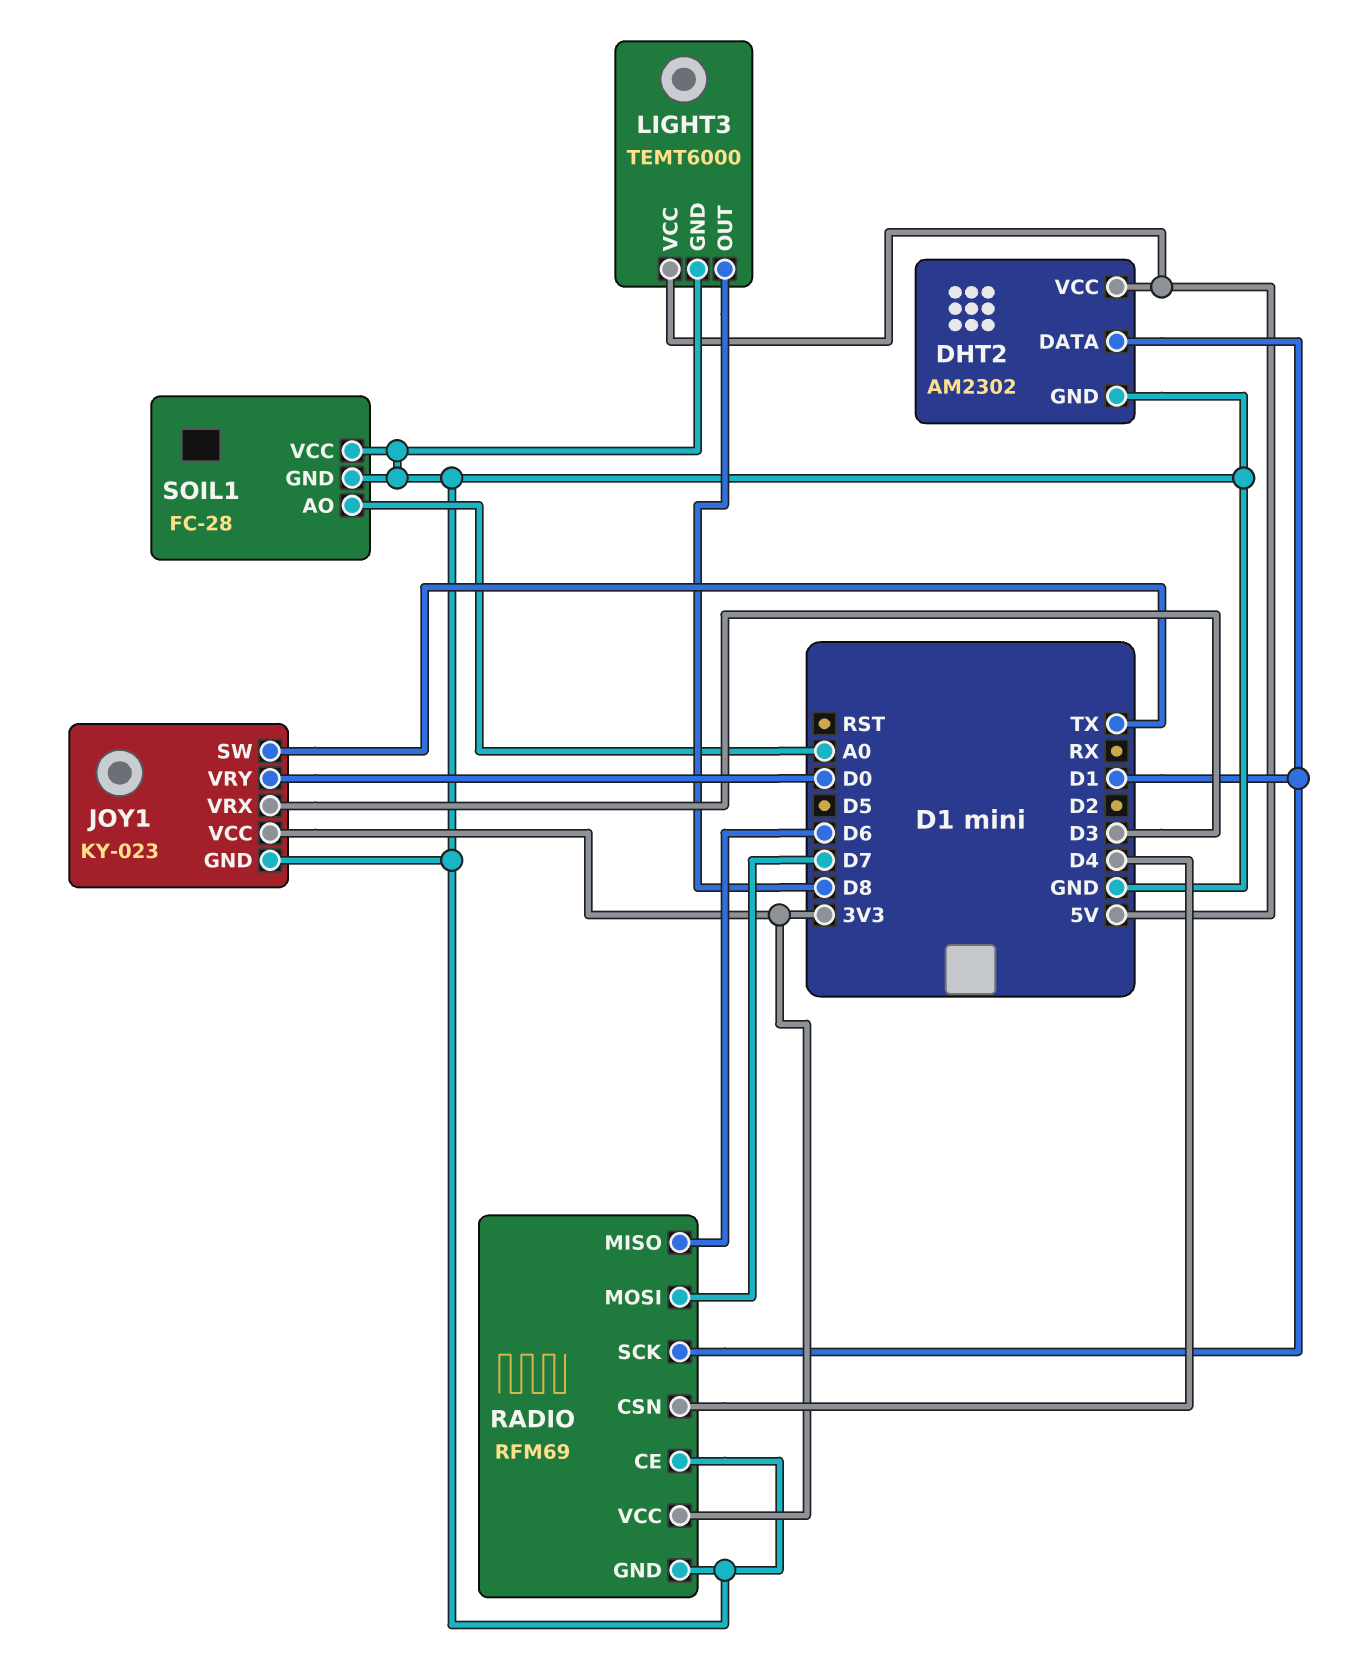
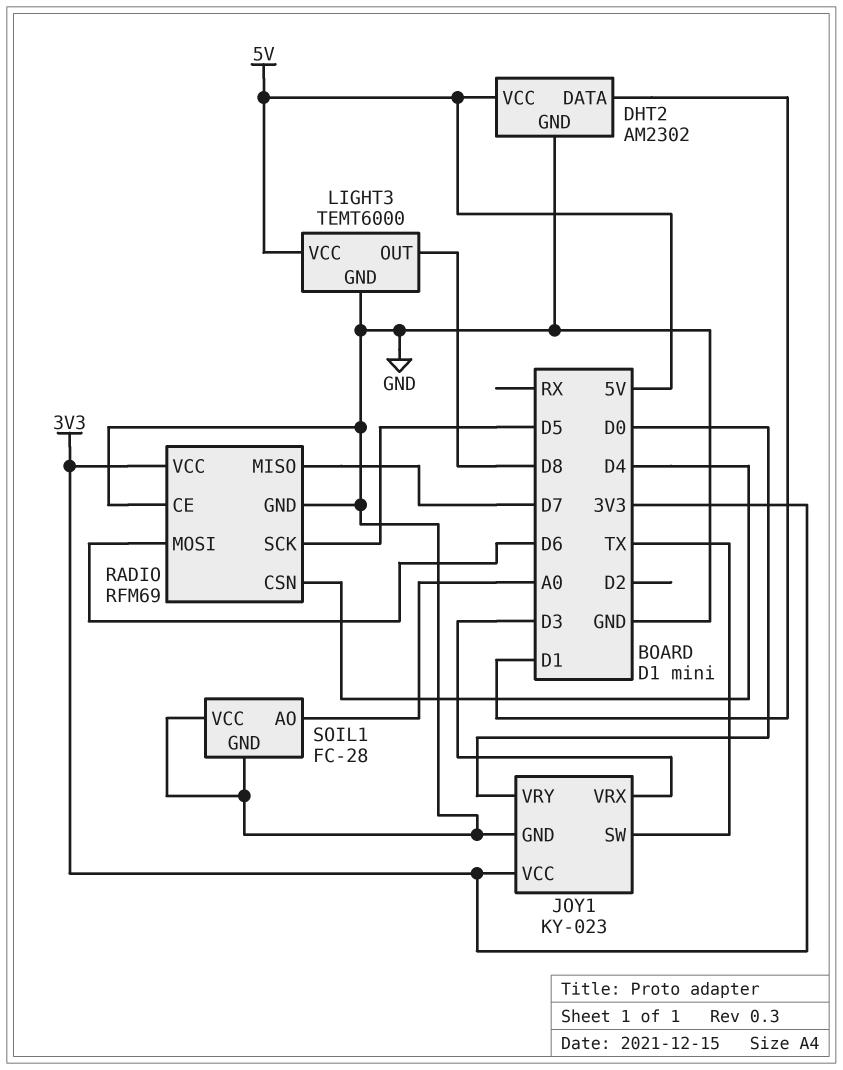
RADIO pin MISO: D6 -> D7
RADIO pin MOSI: D7 -> D6
RADIO pin SCK: D1 -> D5

